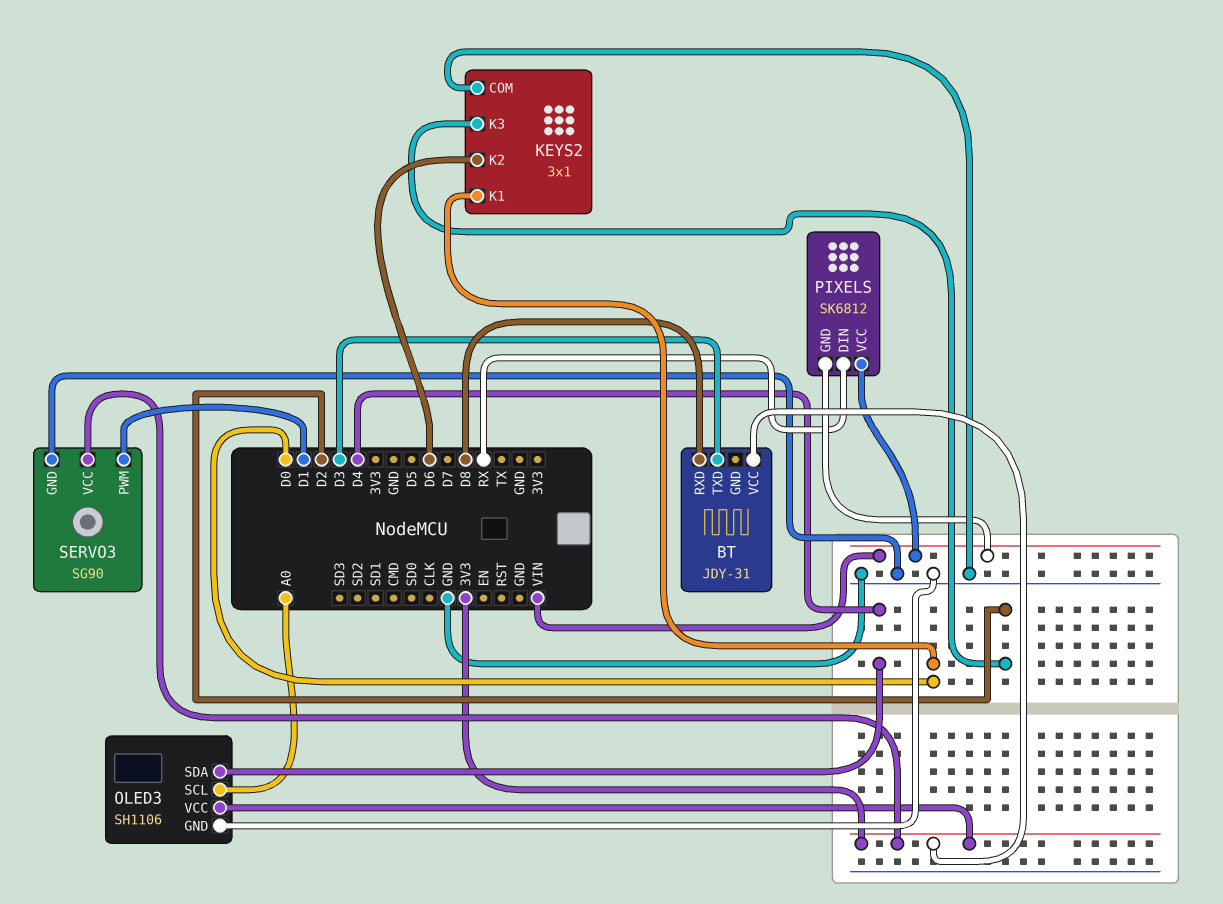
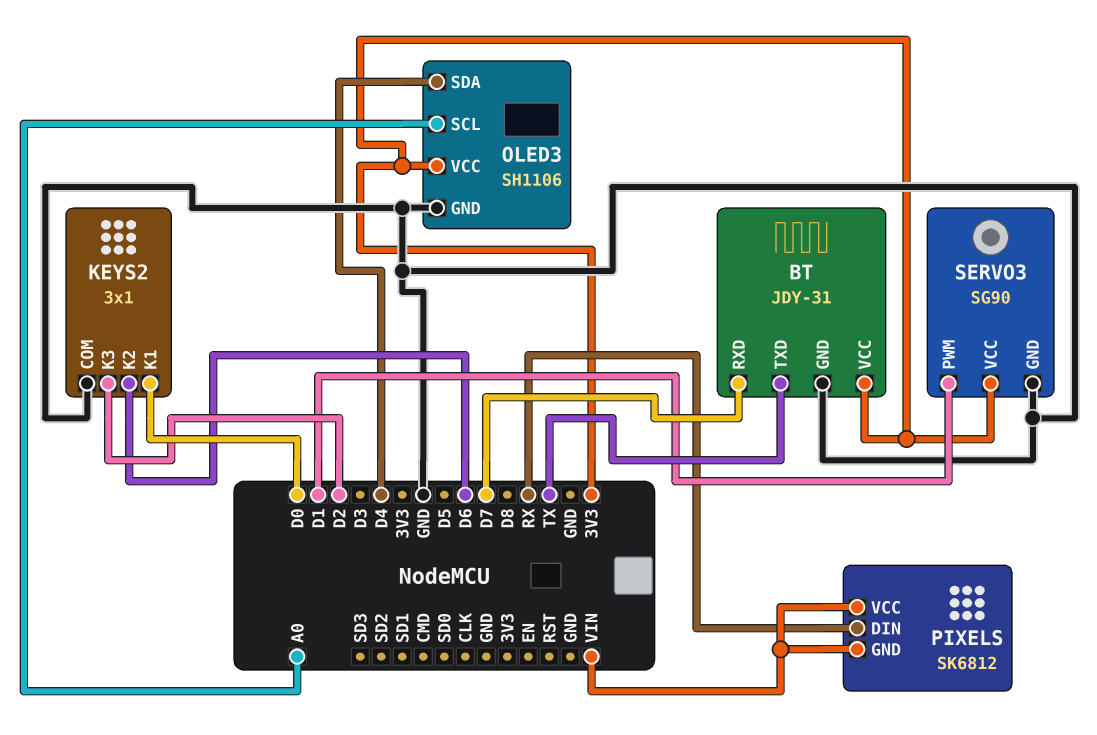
BT pin GND: none -> GND
BT pin RXD: D8 -> D7
BT pin TXD: D3 -> TX

